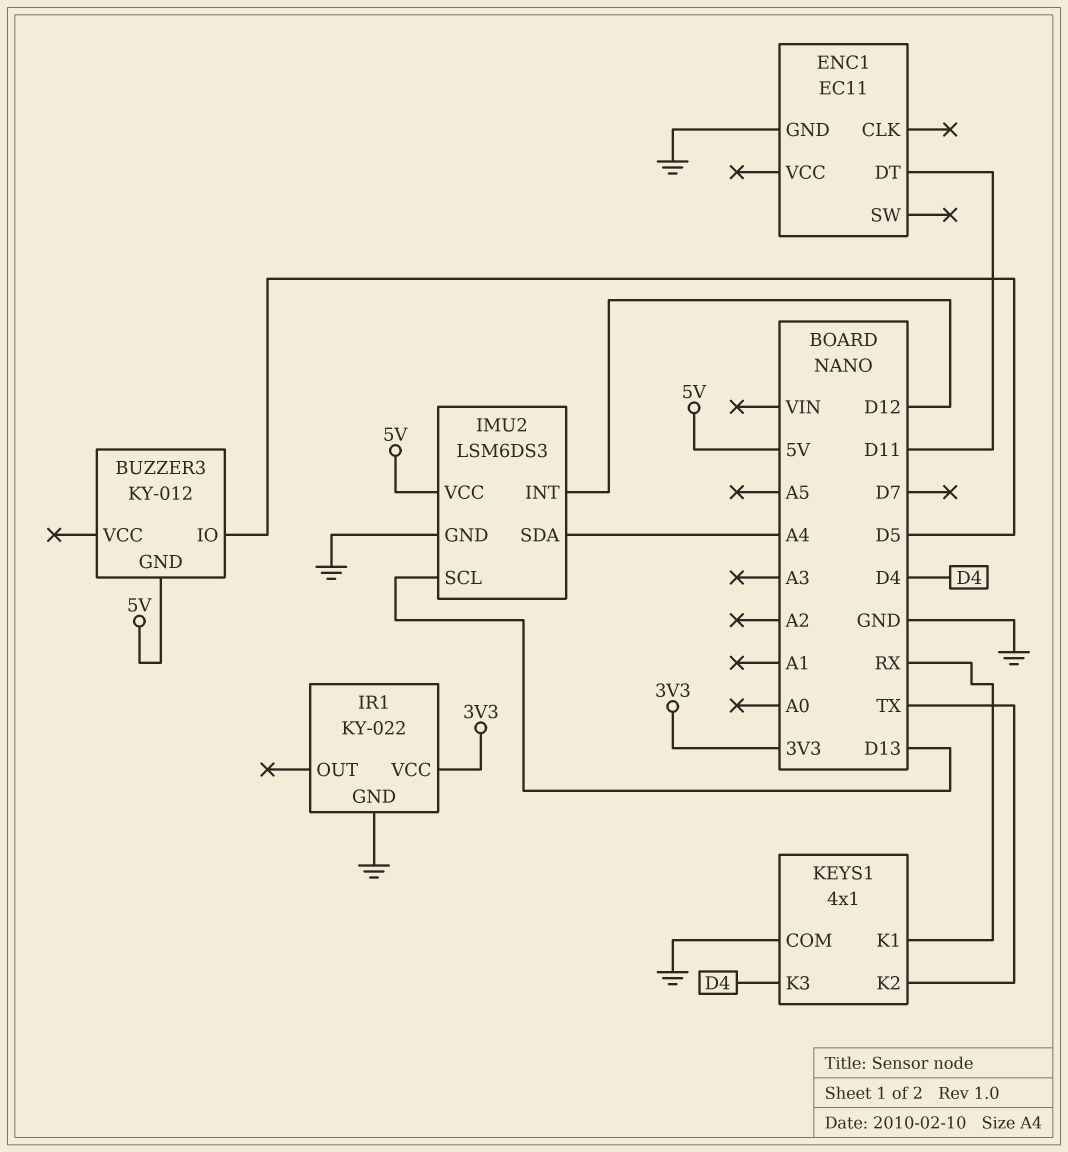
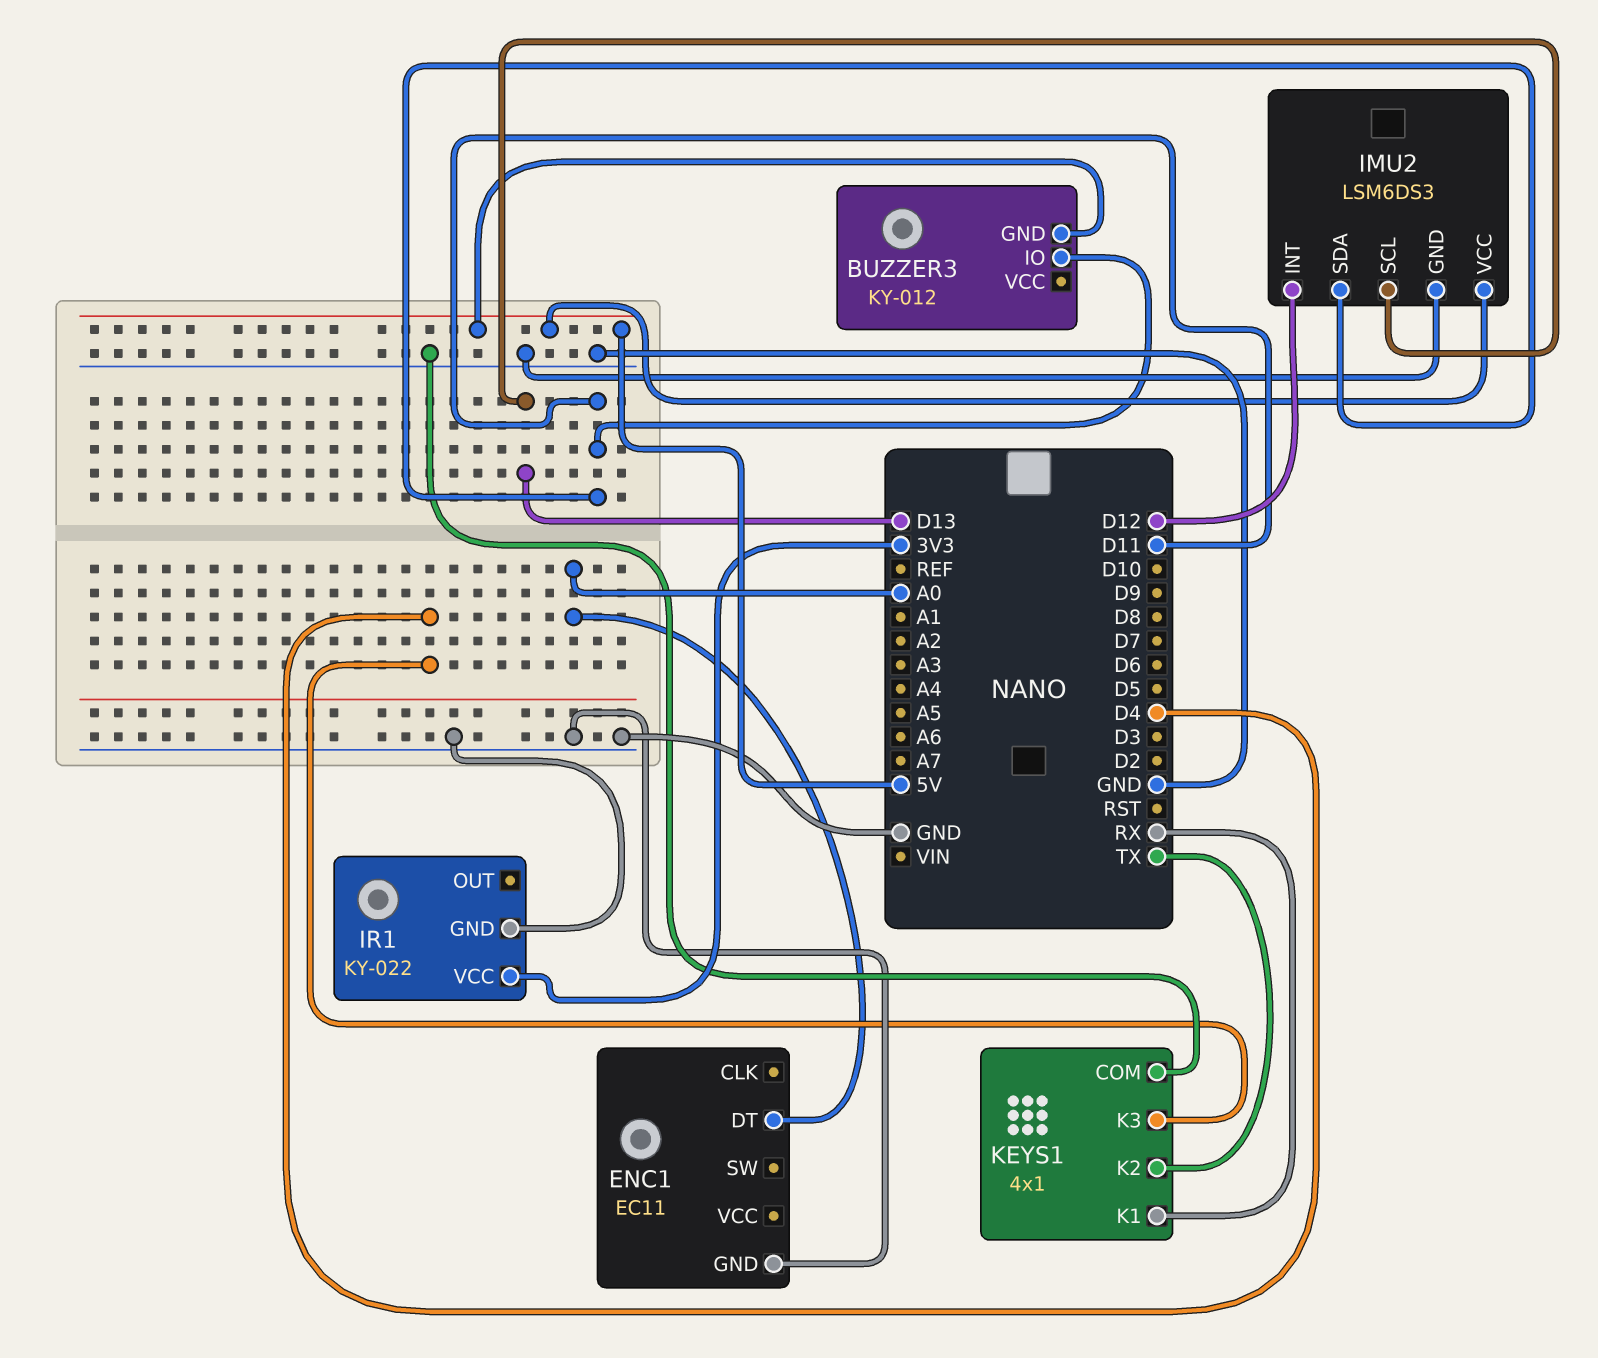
BUZZER3 pin IO: D5 -> D11
ENC1 pin DT: D11 -> A0
IMU2 pin SDA: A4 -> D11

